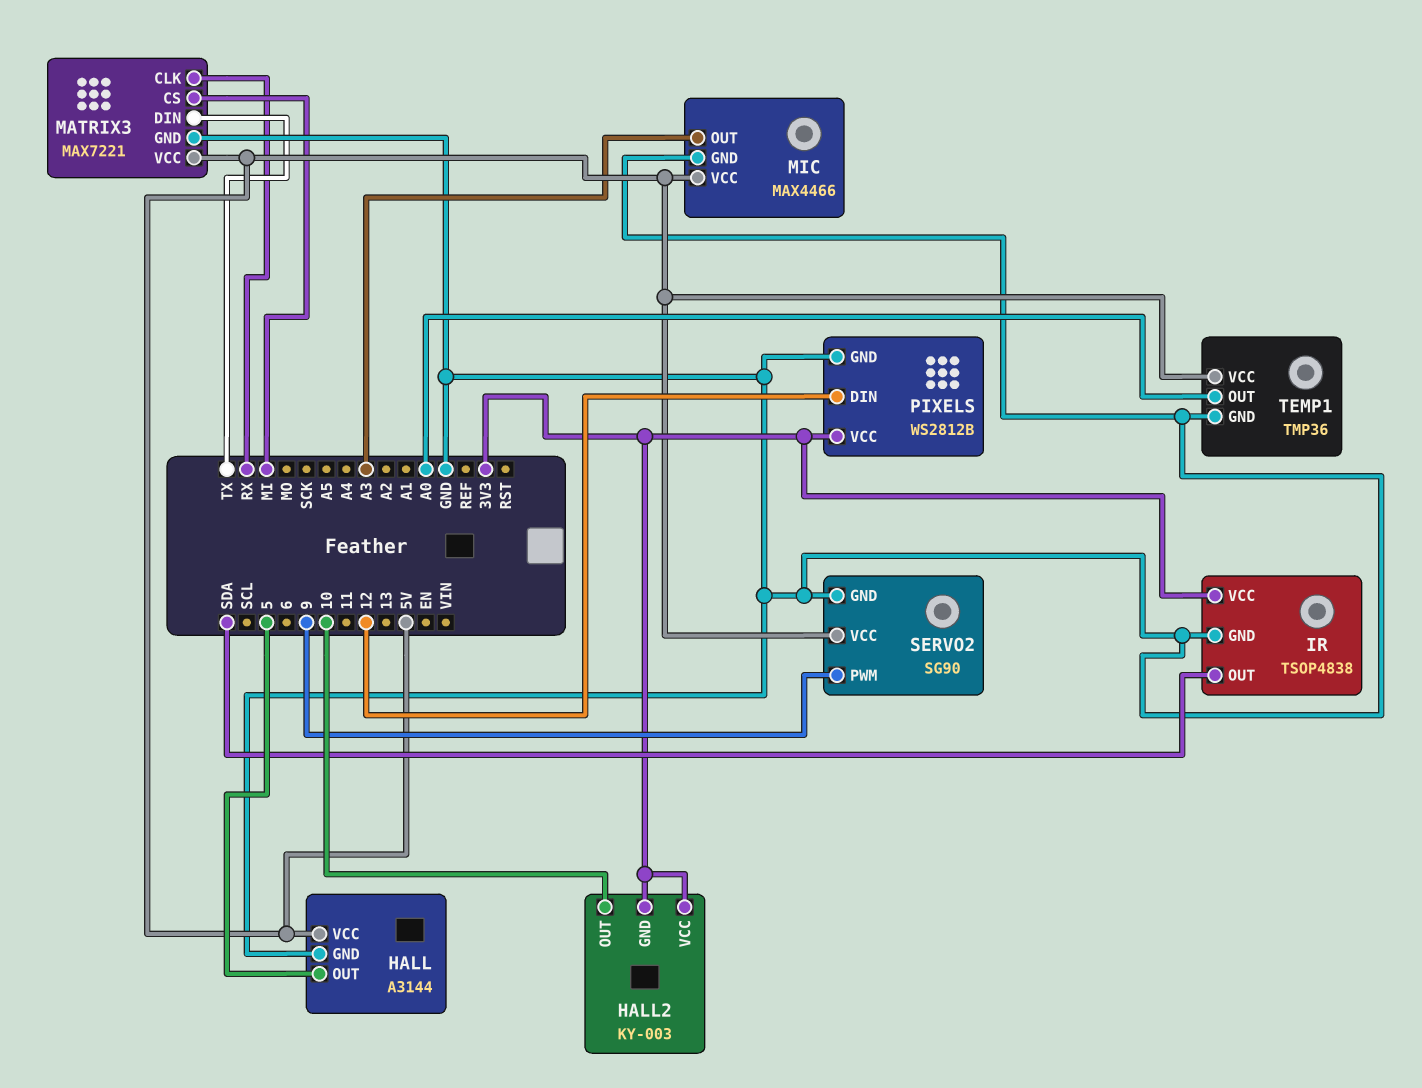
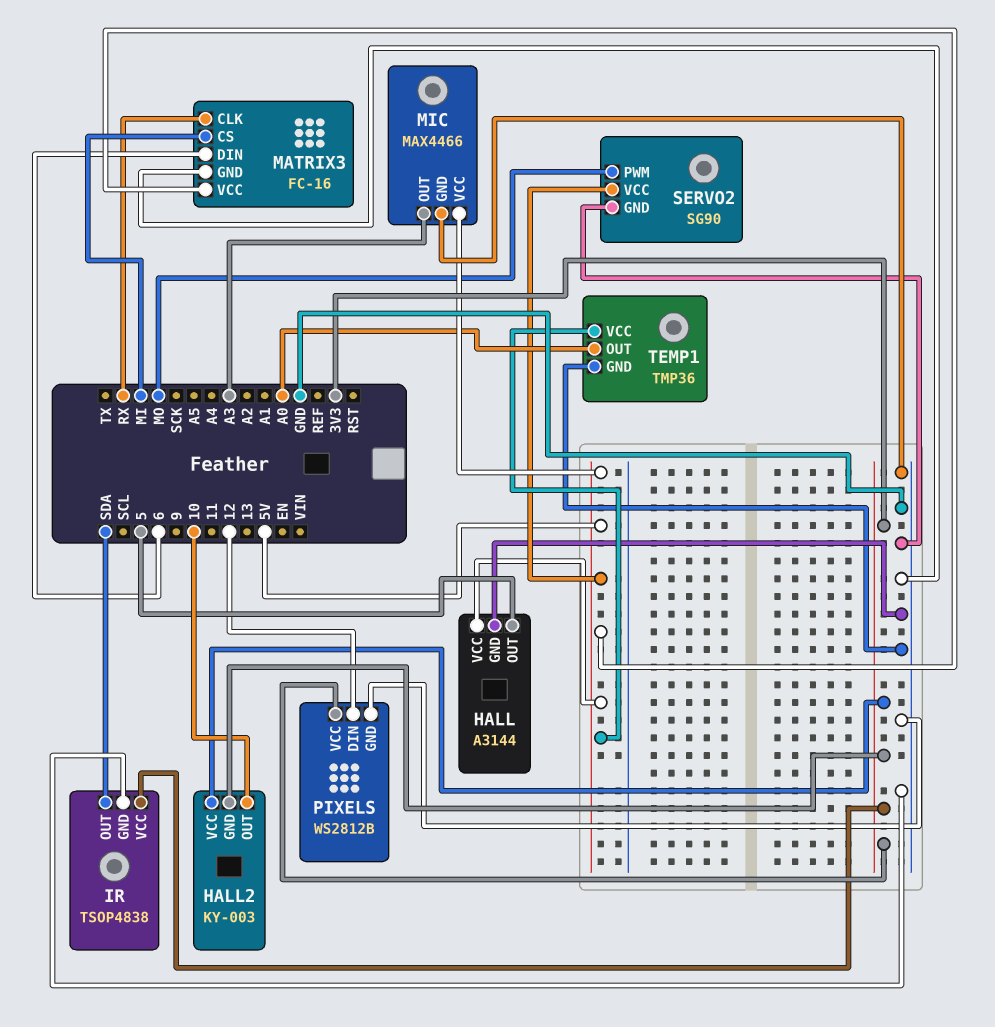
MATRIX3: MAX7221 -> FC-16
MATRIX3 pin DIN: TX -> 6
SERVO2 pin PWM: 9 -> MO

